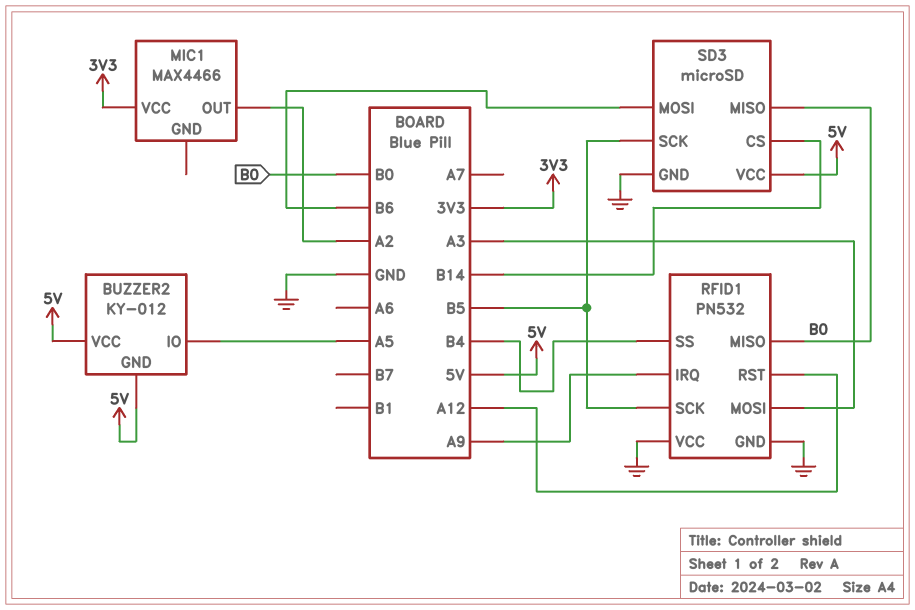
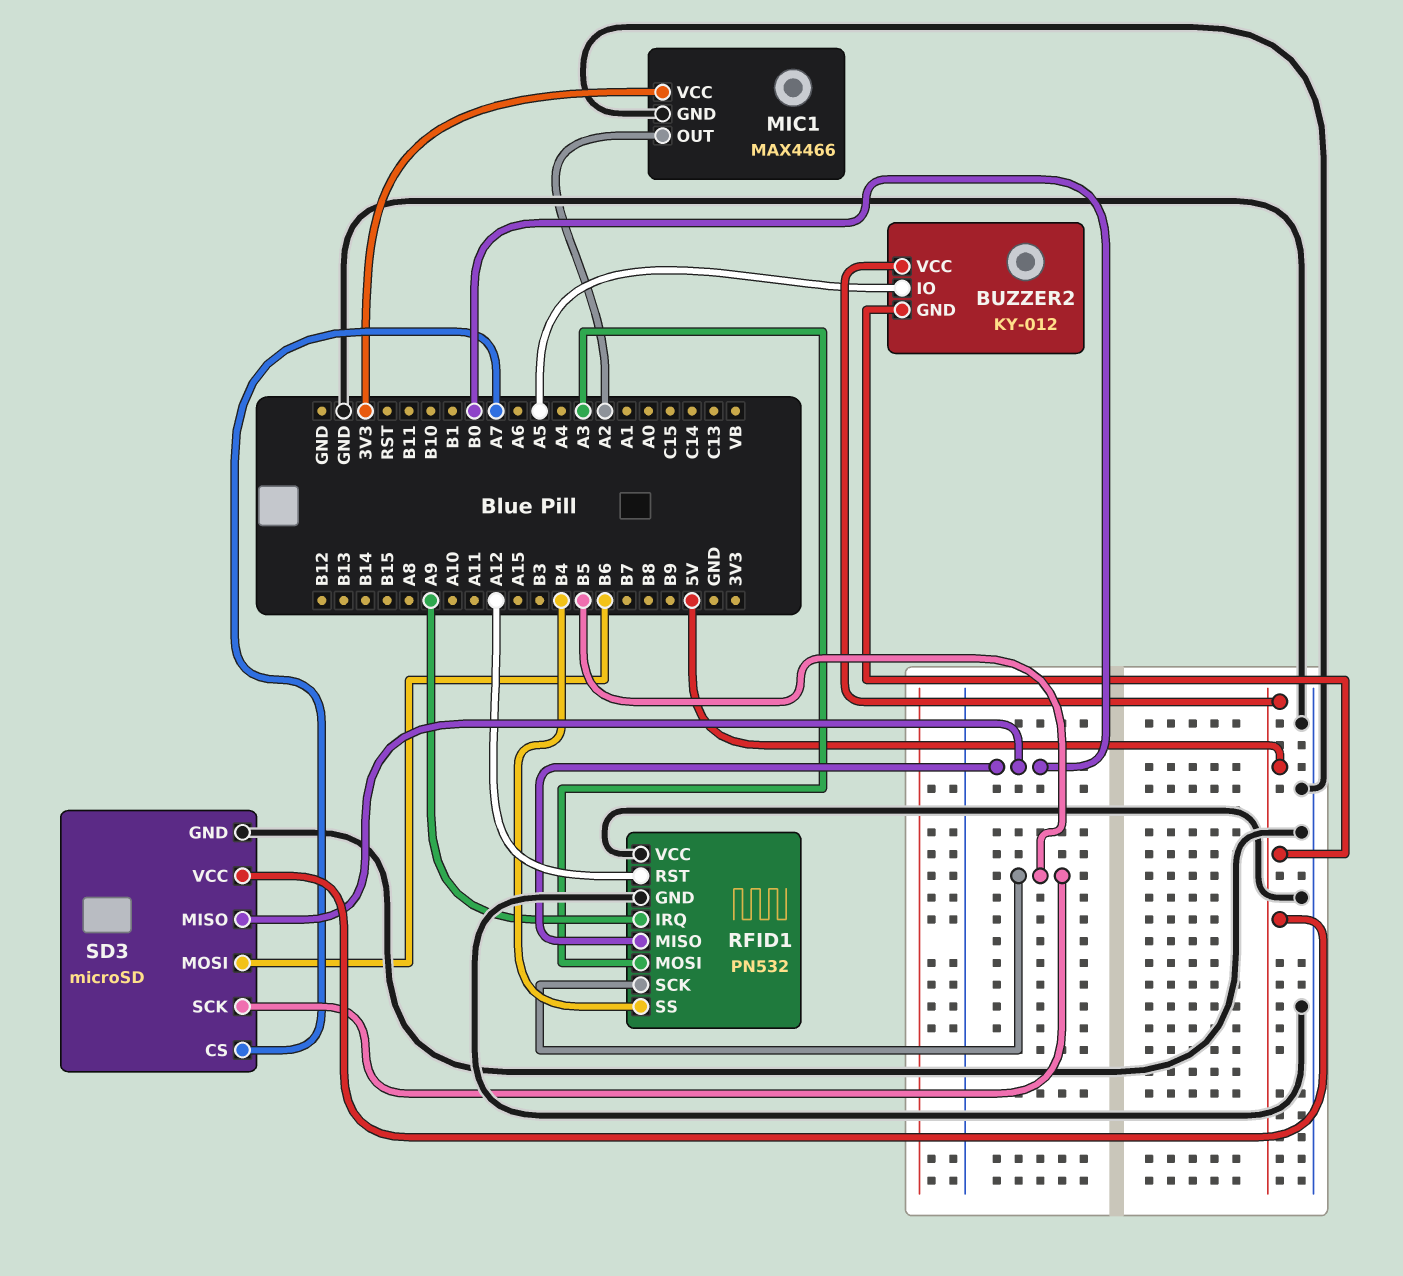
MIC1 pin GND: none -> GND
SD3 pin CS: B14 -> A7

